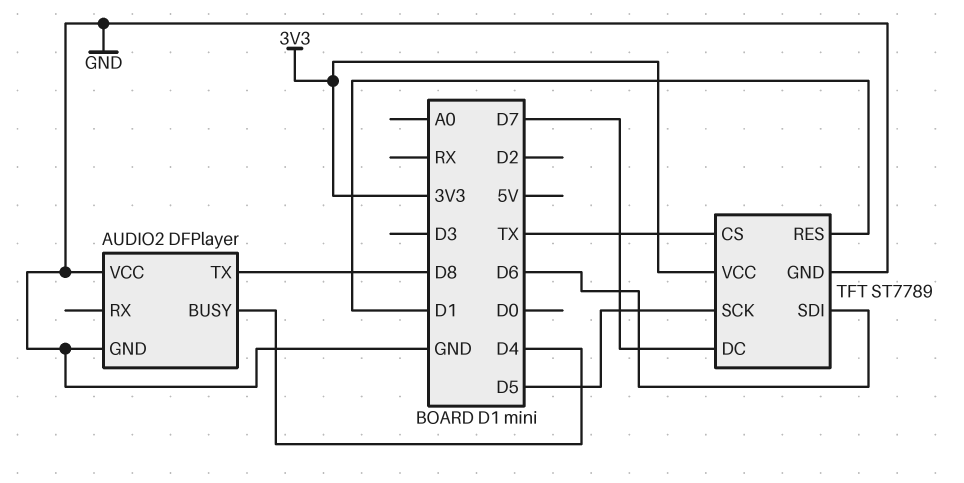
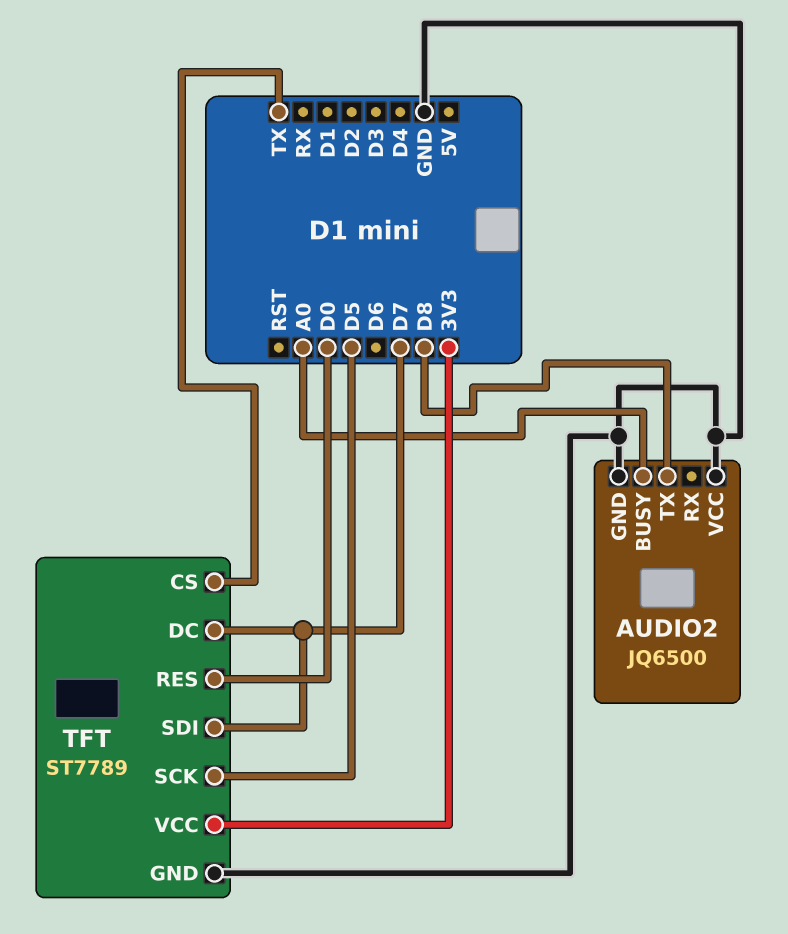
AUDIO2: DFPlayer -> JQ6500
AUDIO2 pin BUSY: D4 -> A0
TFT pin RES: D1 -> D0
TFT pin SDI: D6 -> D7

